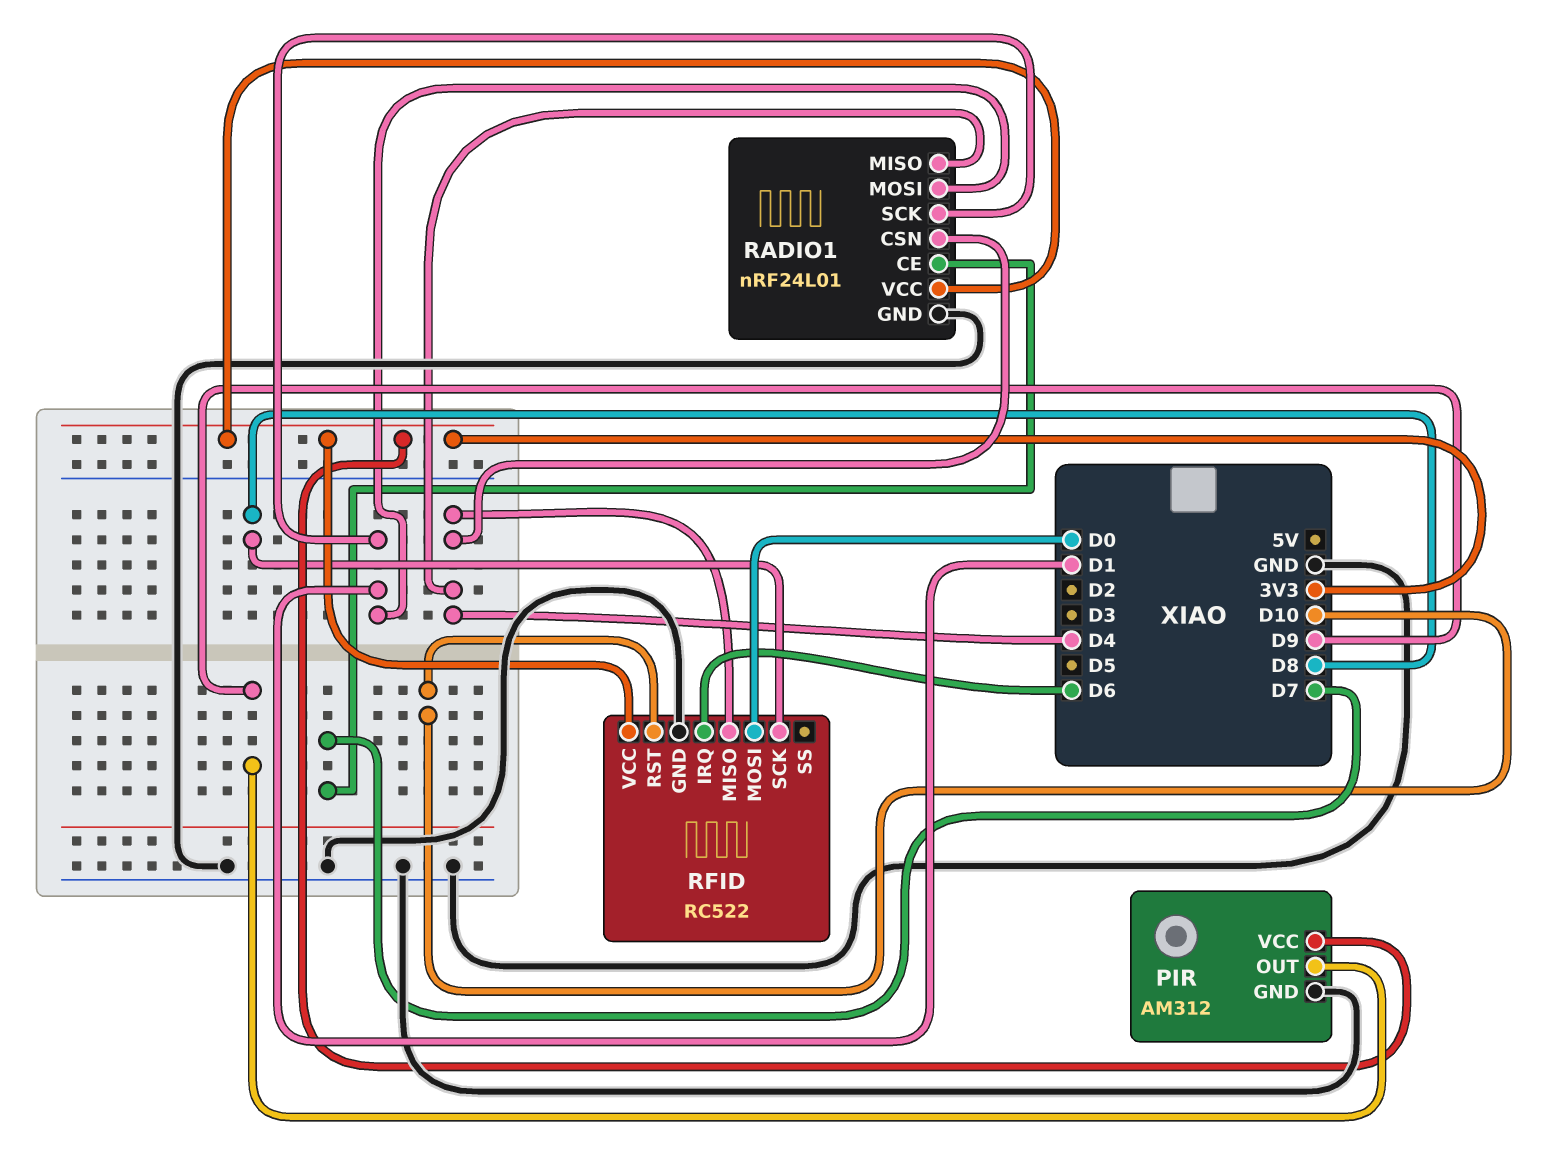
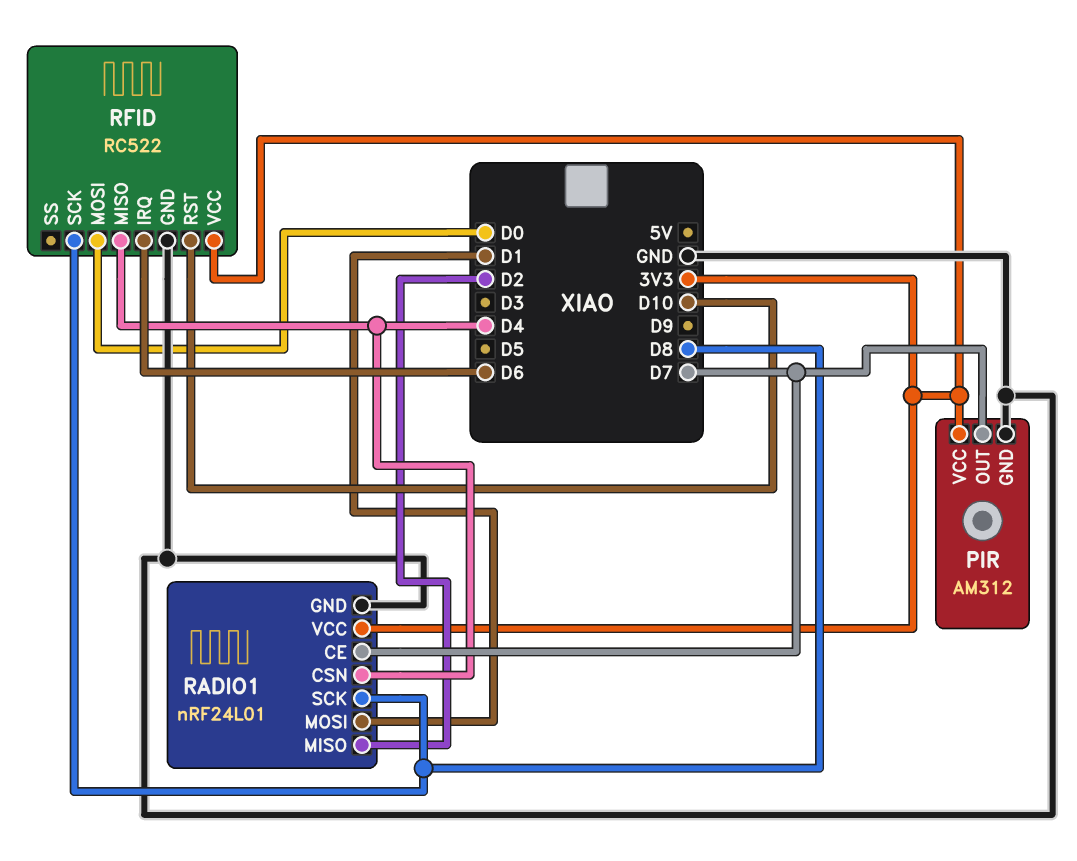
PIR pin OUT: D9 -> D7
RADIO1 pin MISO: D4 -> D2
RADIO1 pin SCK: D1 -> D8

